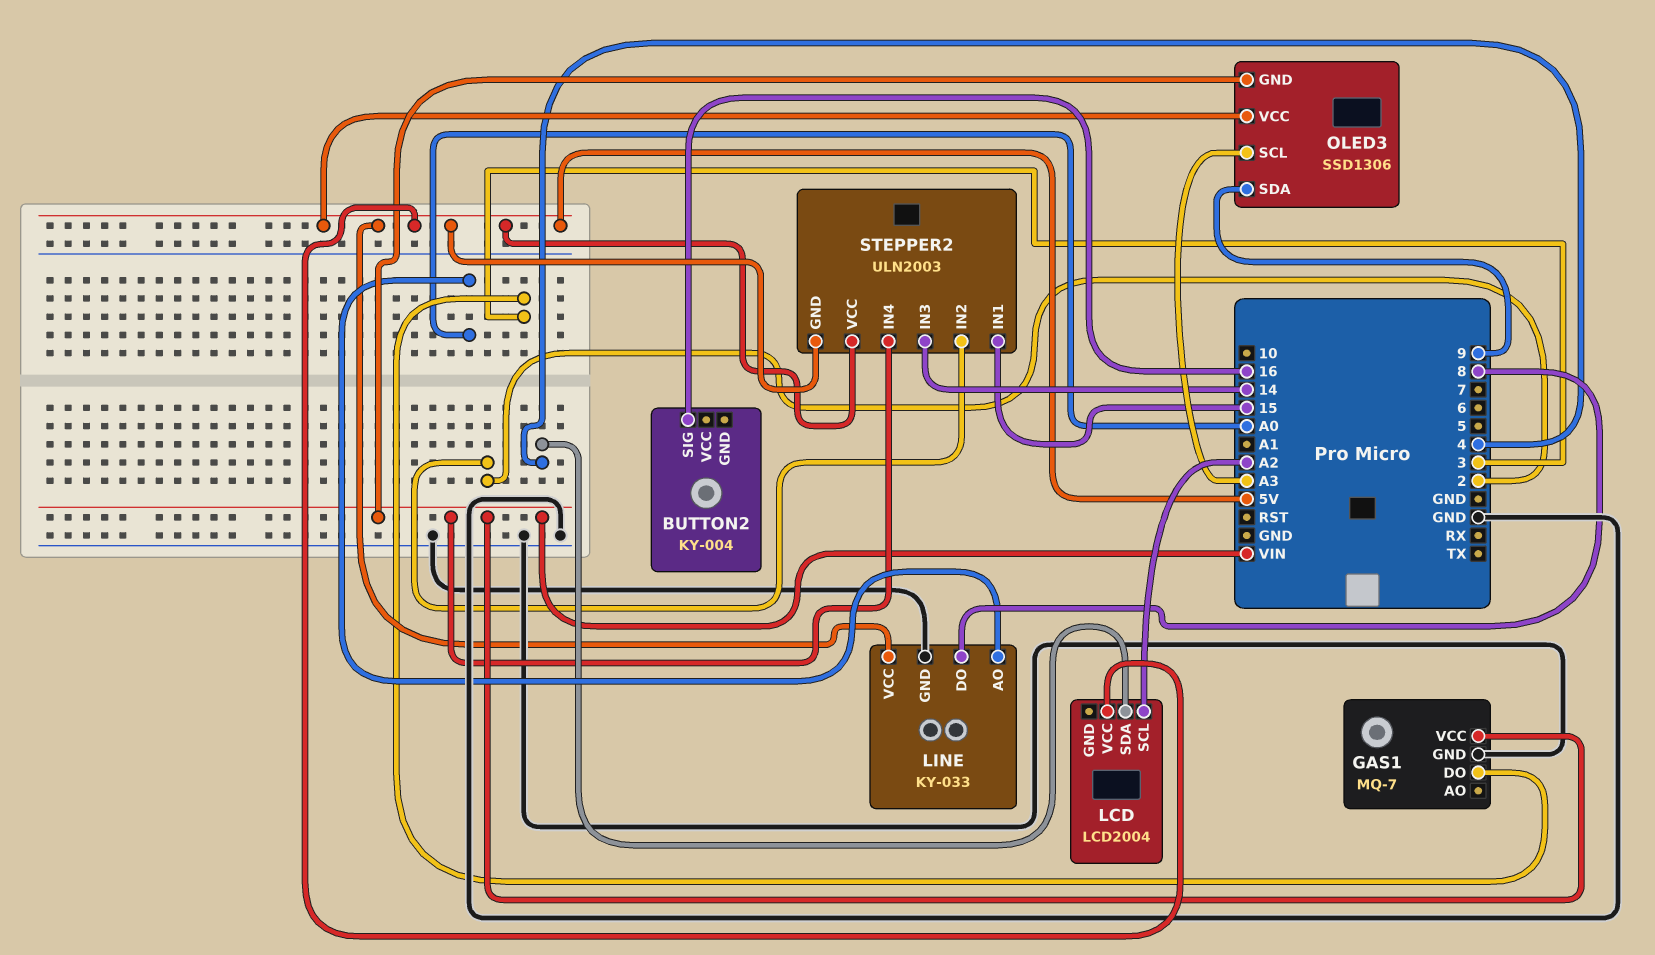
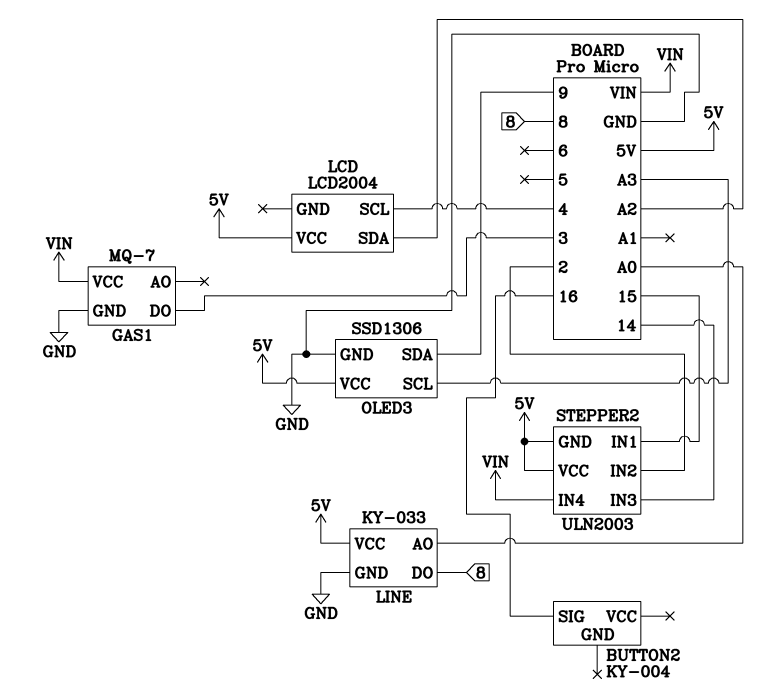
LCD pin SCL: A2 -> 4
LCD pin SDA: 4 -> A2
OLED3 pin GND: VIN -> GND

